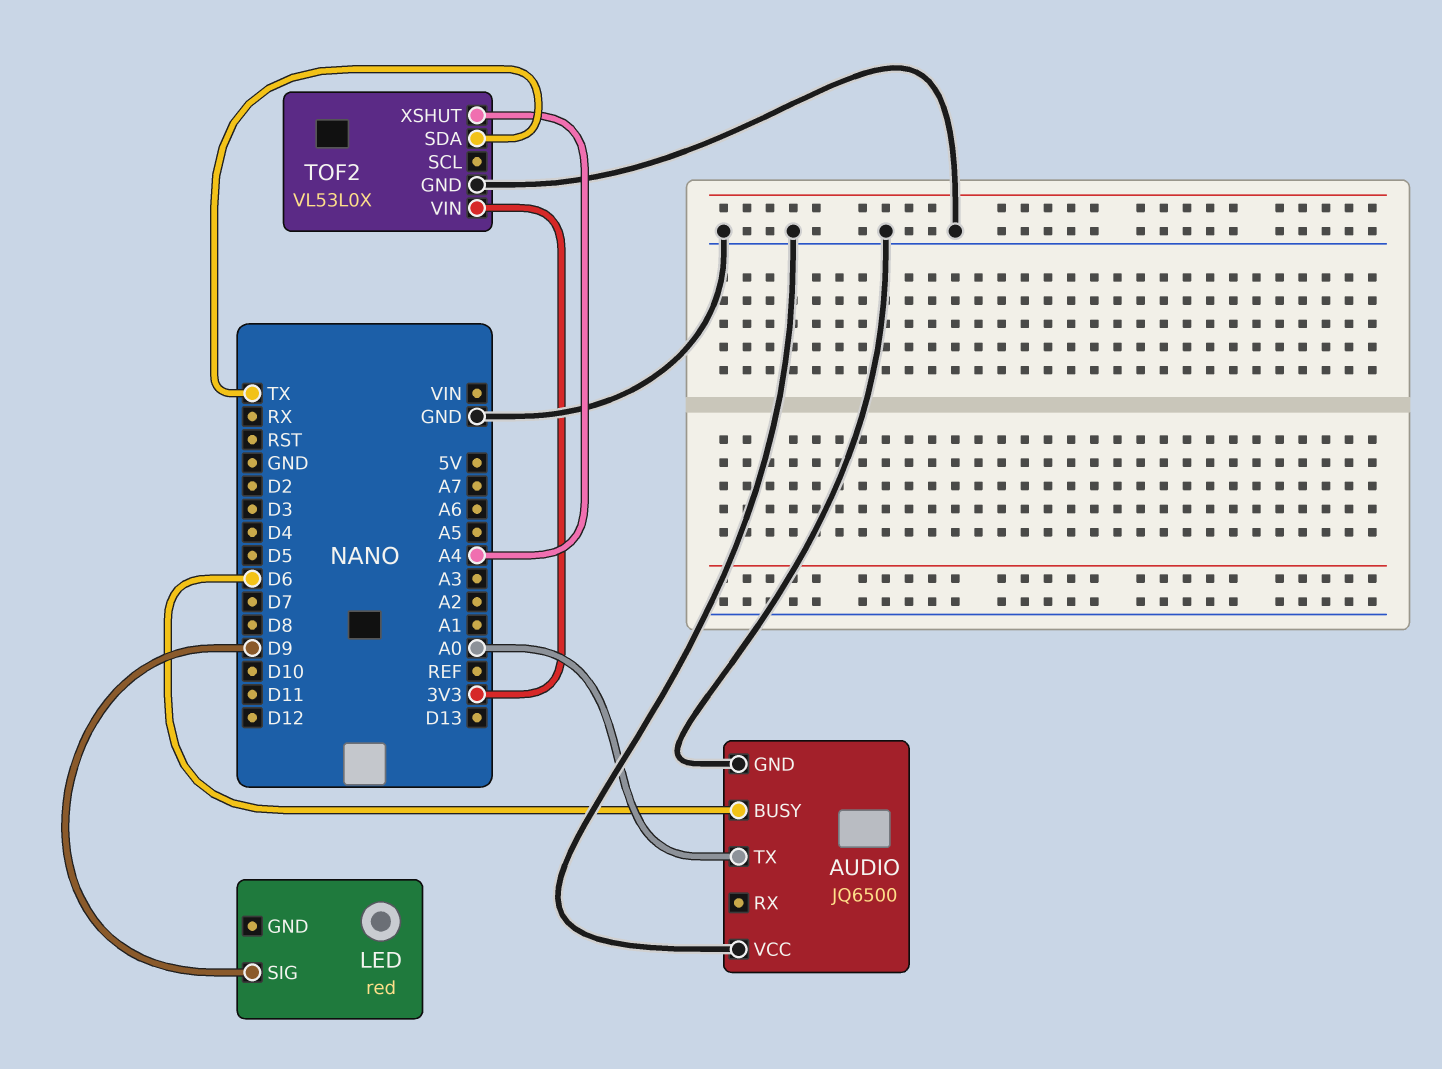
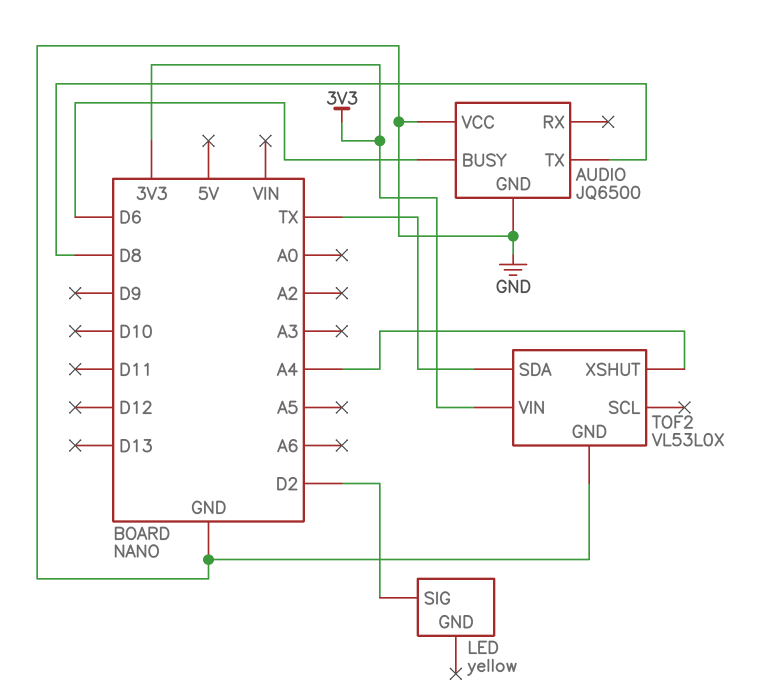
AUDIO pin TX: A0 -> D8
LED: red -> yellow
LED pin SIG: D9 -> D2

